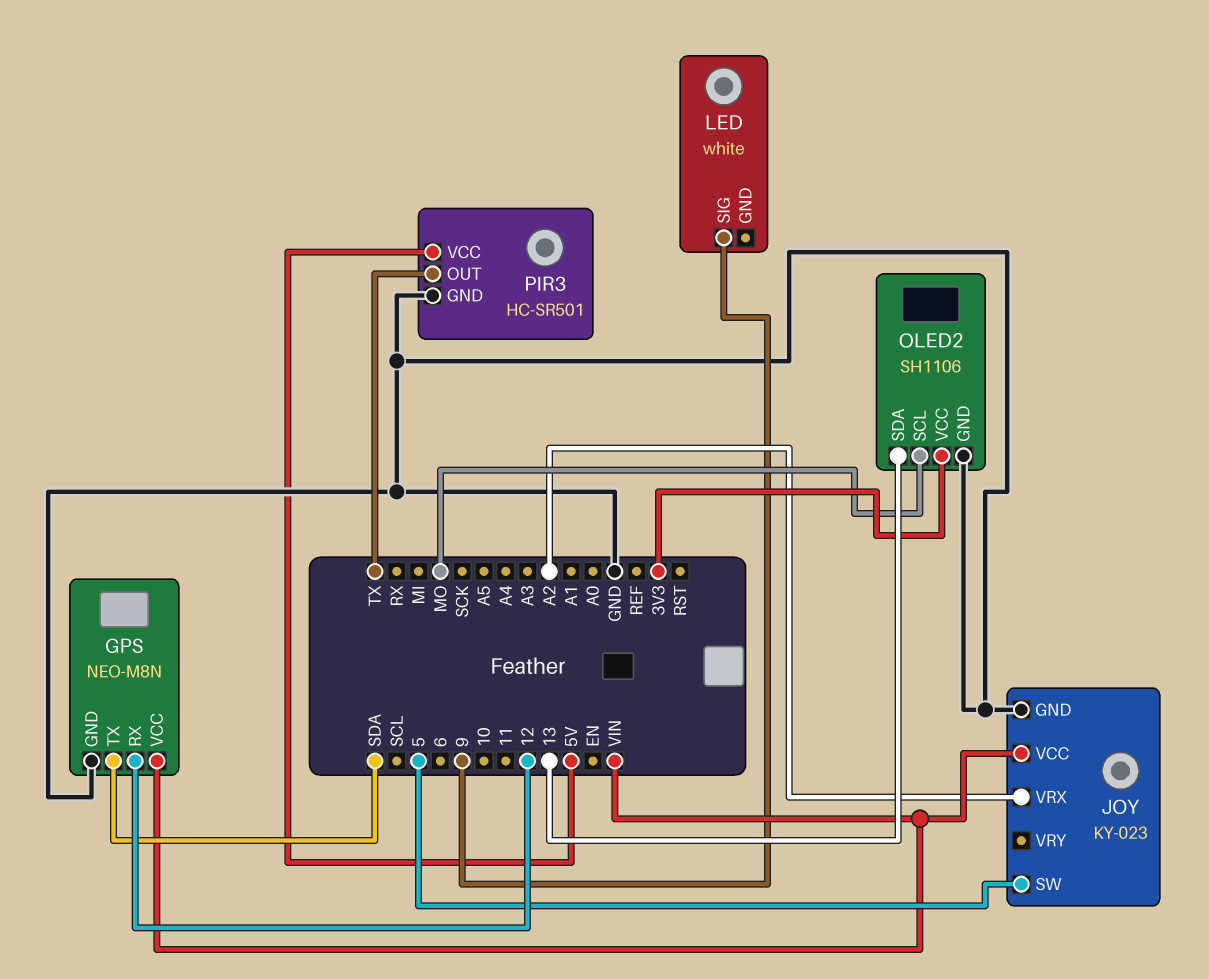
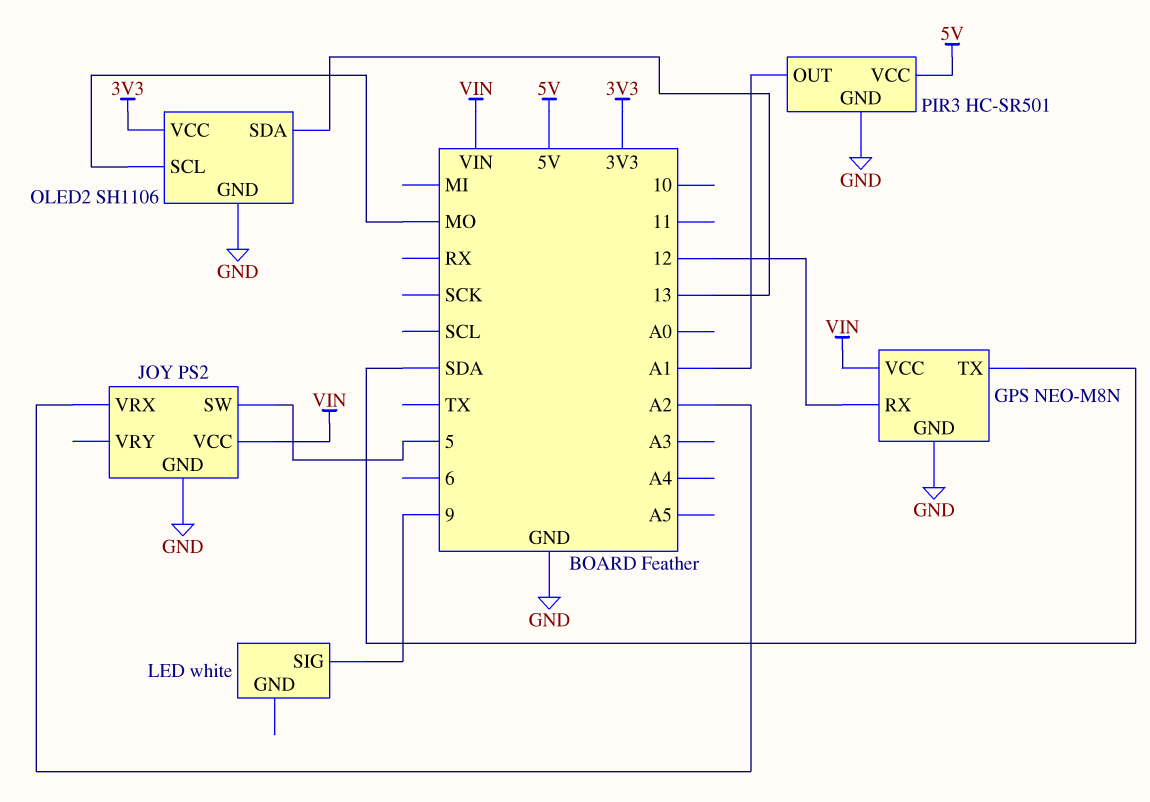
JOY: KY-023 -> PS2
PIR3 pin OUT: TX -> A1

